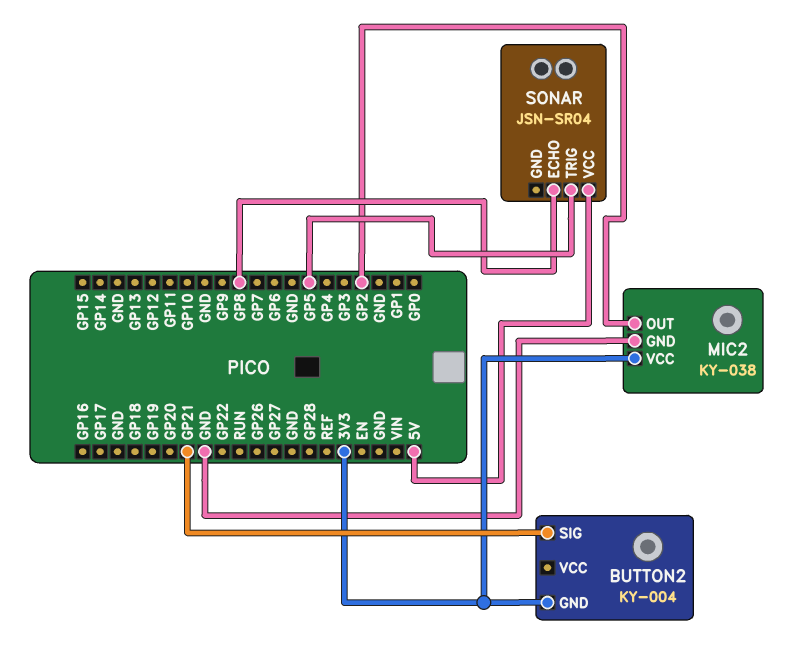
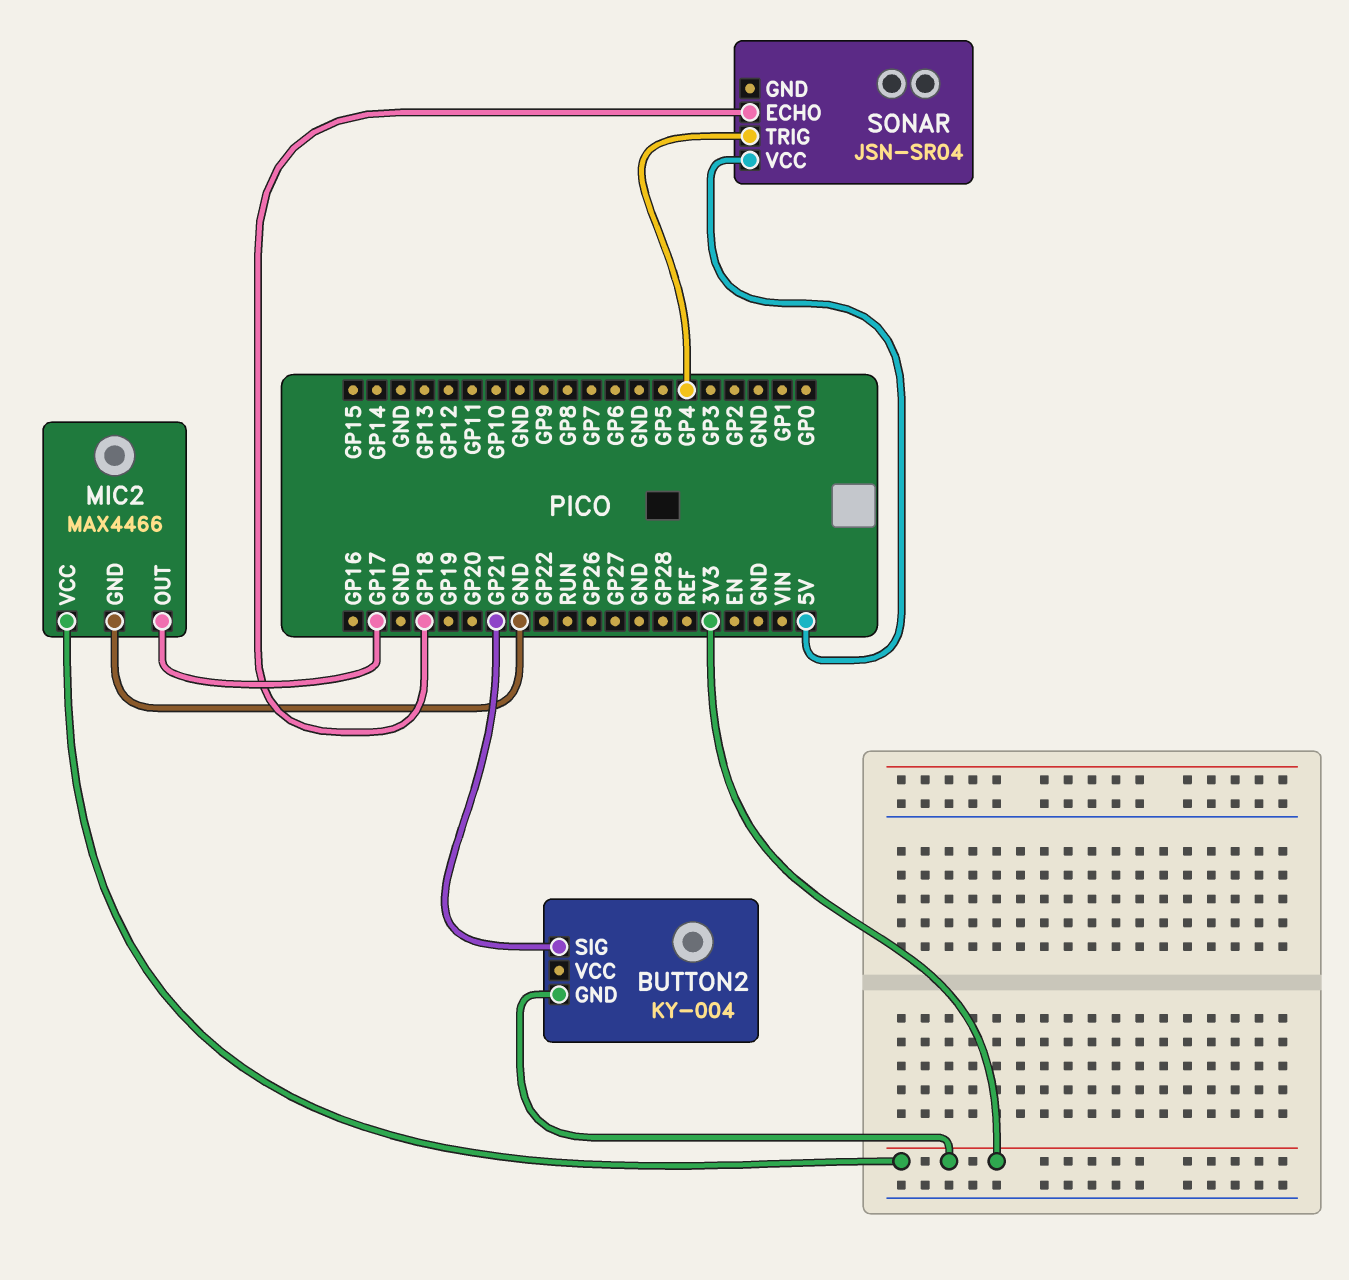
MIC2: KY-038 -> MAX4466
MIC2 pin OUT: GP2 -> GP17
SONAR pin ECHO: GP8 -> GP18
SONAR pin TRIG: GP5 -> GP4

